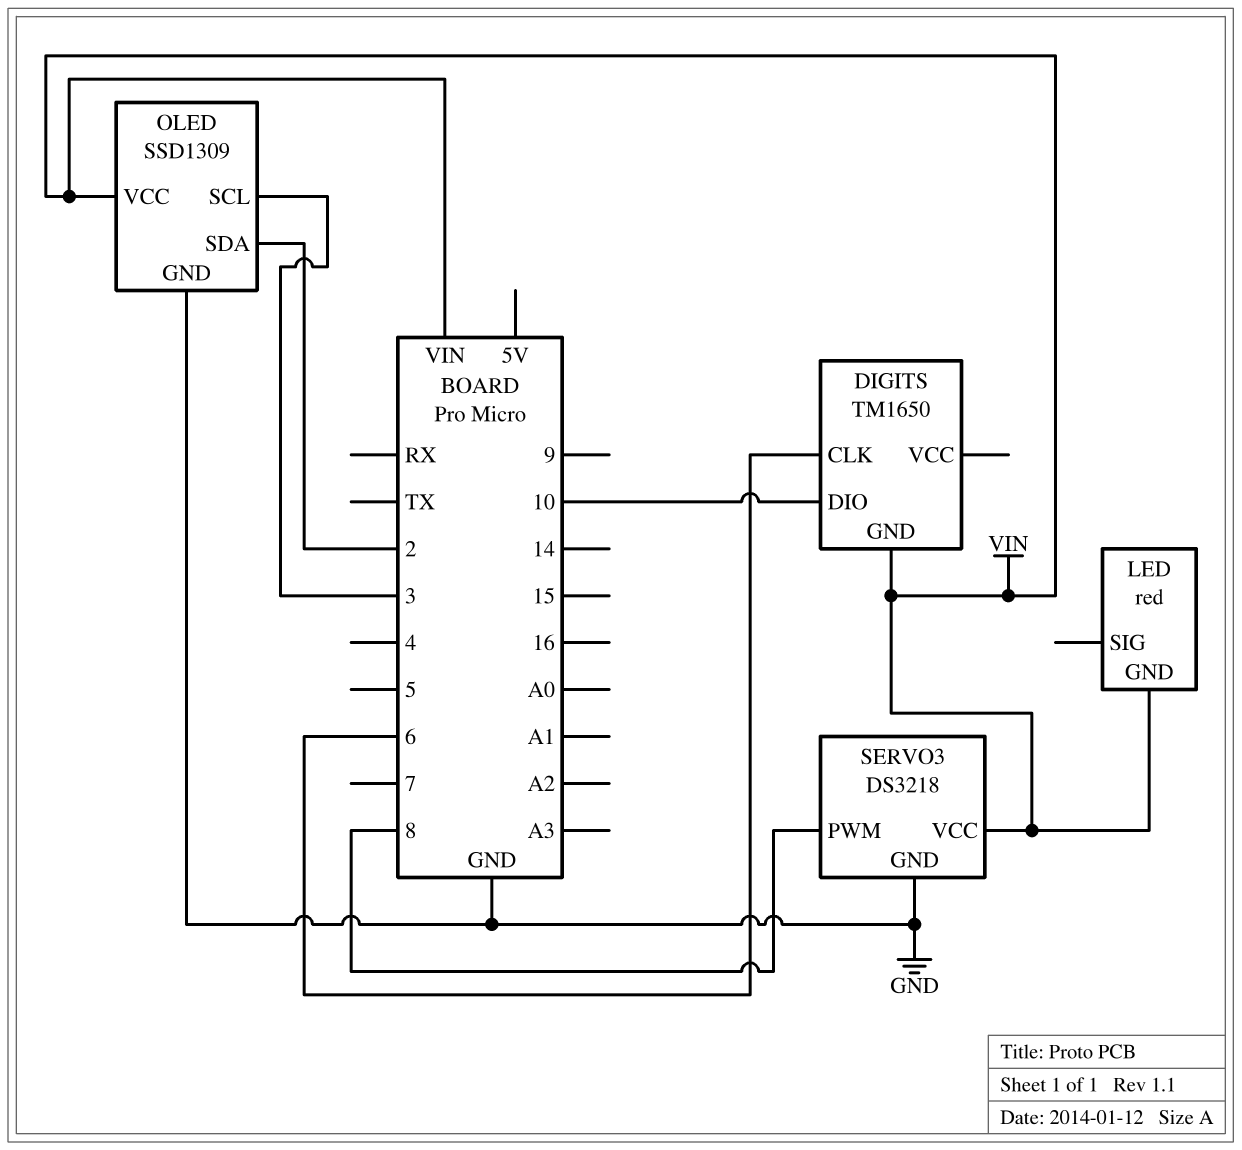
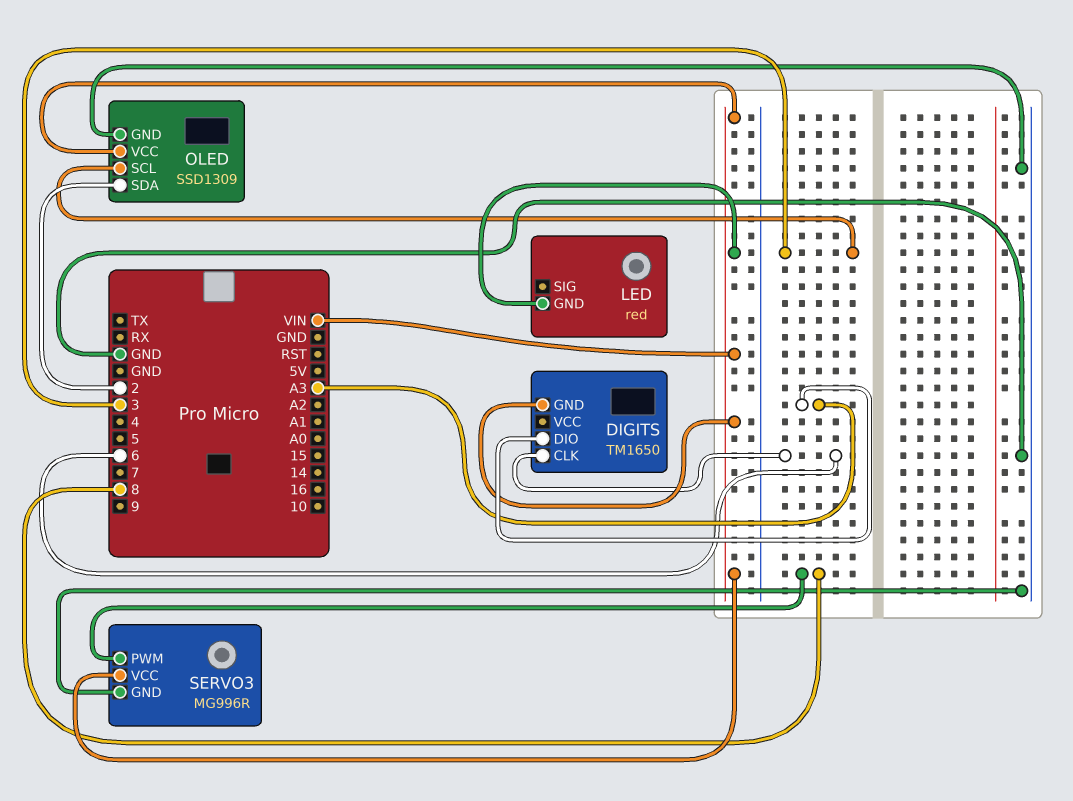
DIGITS pin DIO: 10 -> A3
SERVO3: DS3218 -> MG996R

